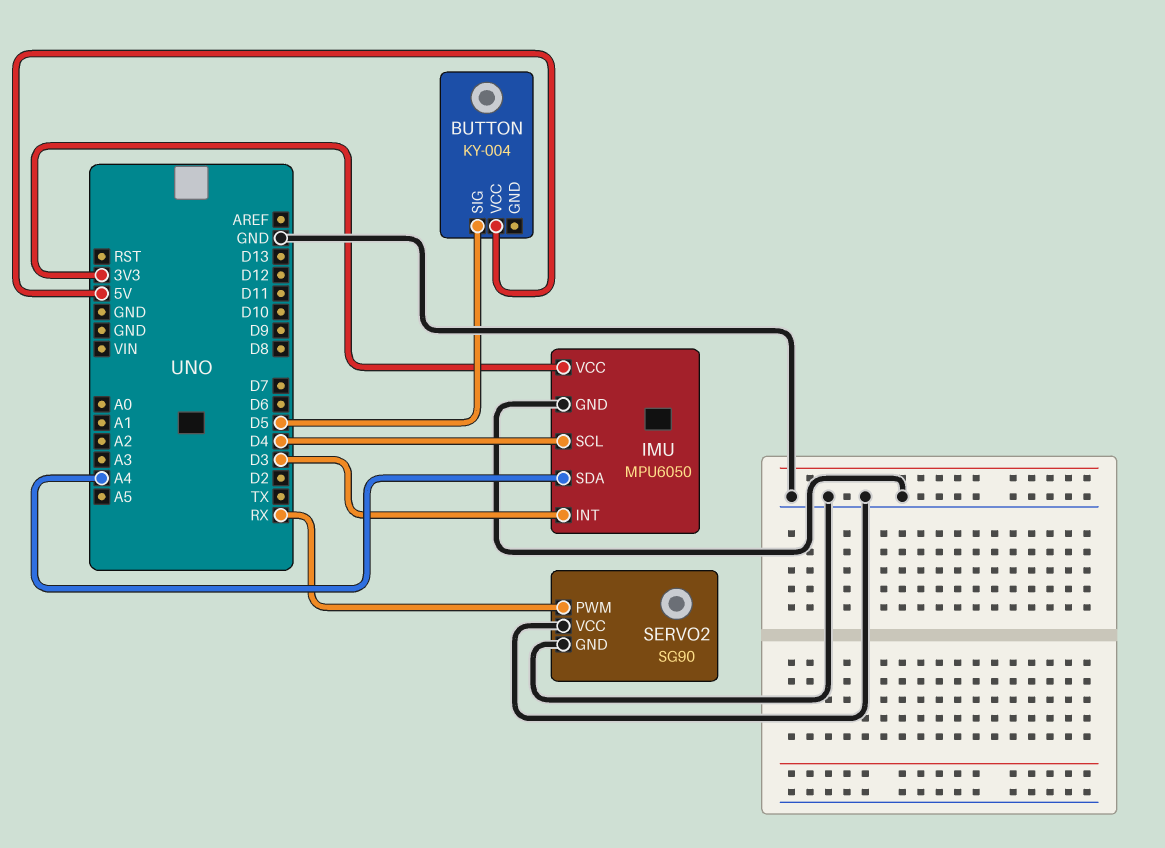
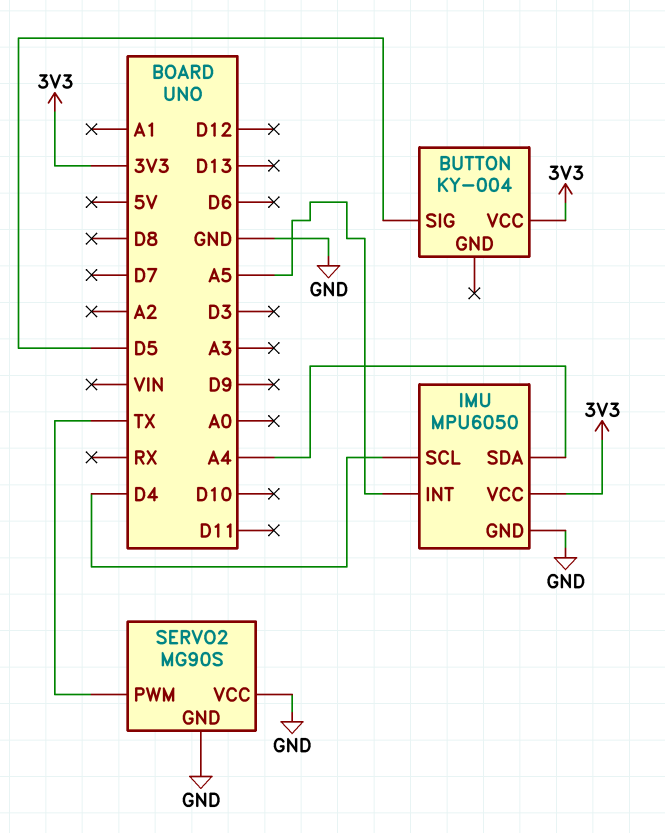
BUTTON pin VCC: 5V -> 3V3
IMU pin INT: D3 -> A5
SERVO2: SG90 -> MG90S
SERVO2 pin PWM: RX -> TX

